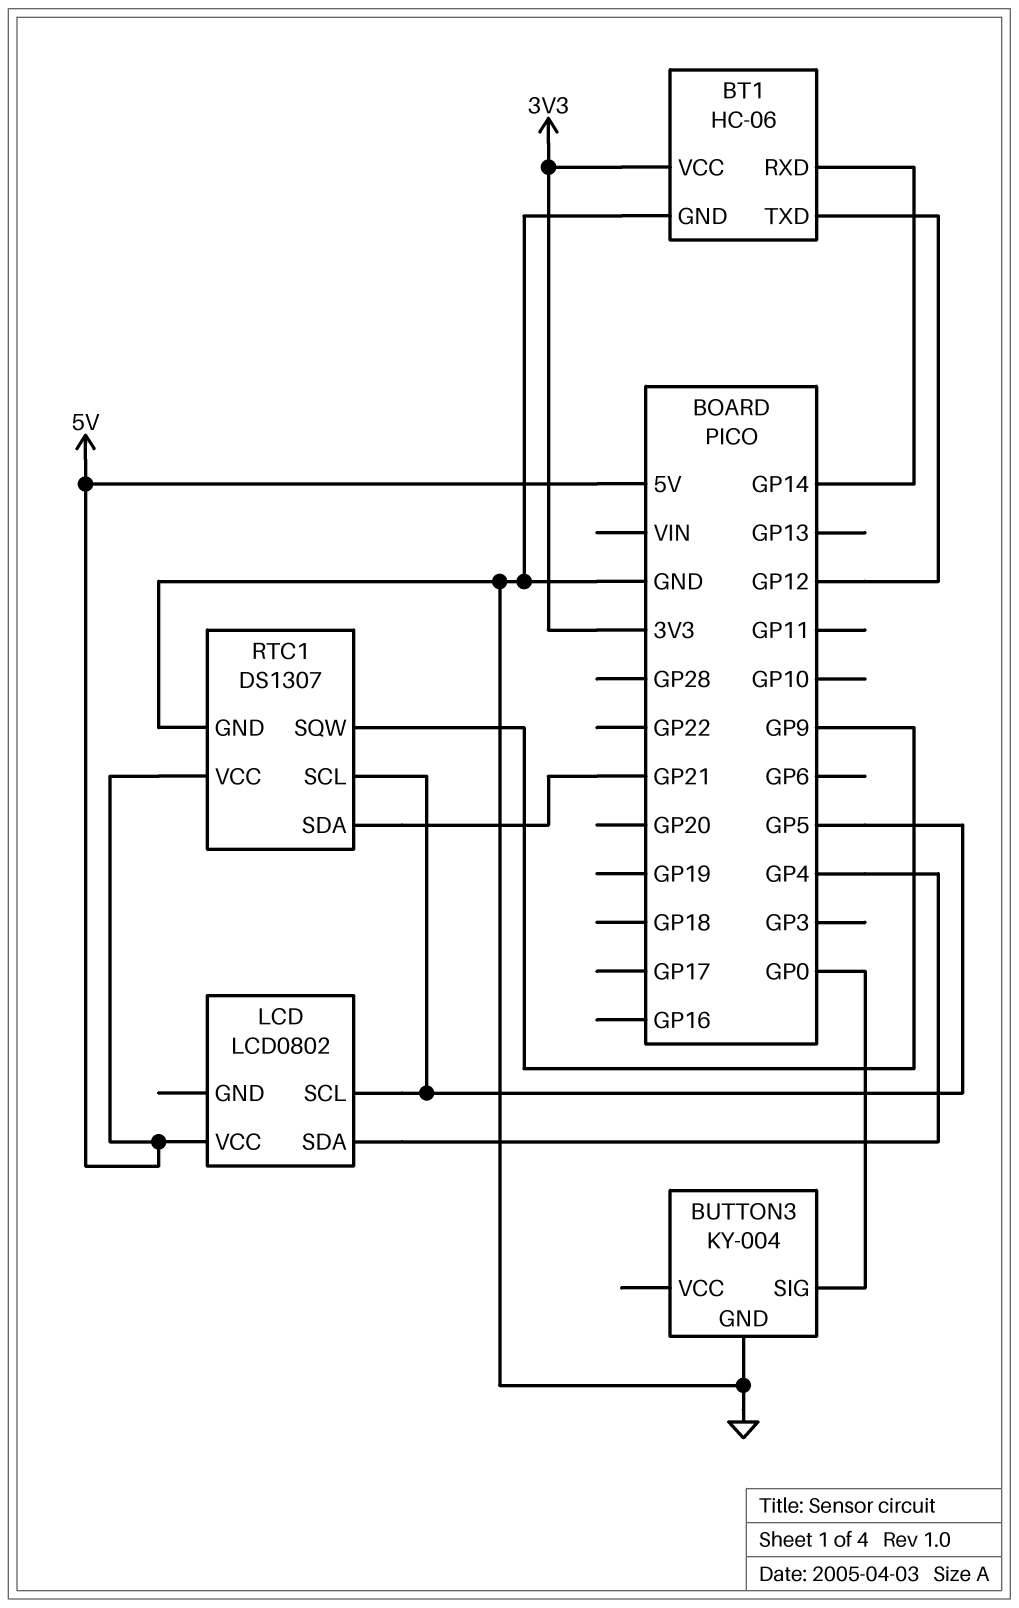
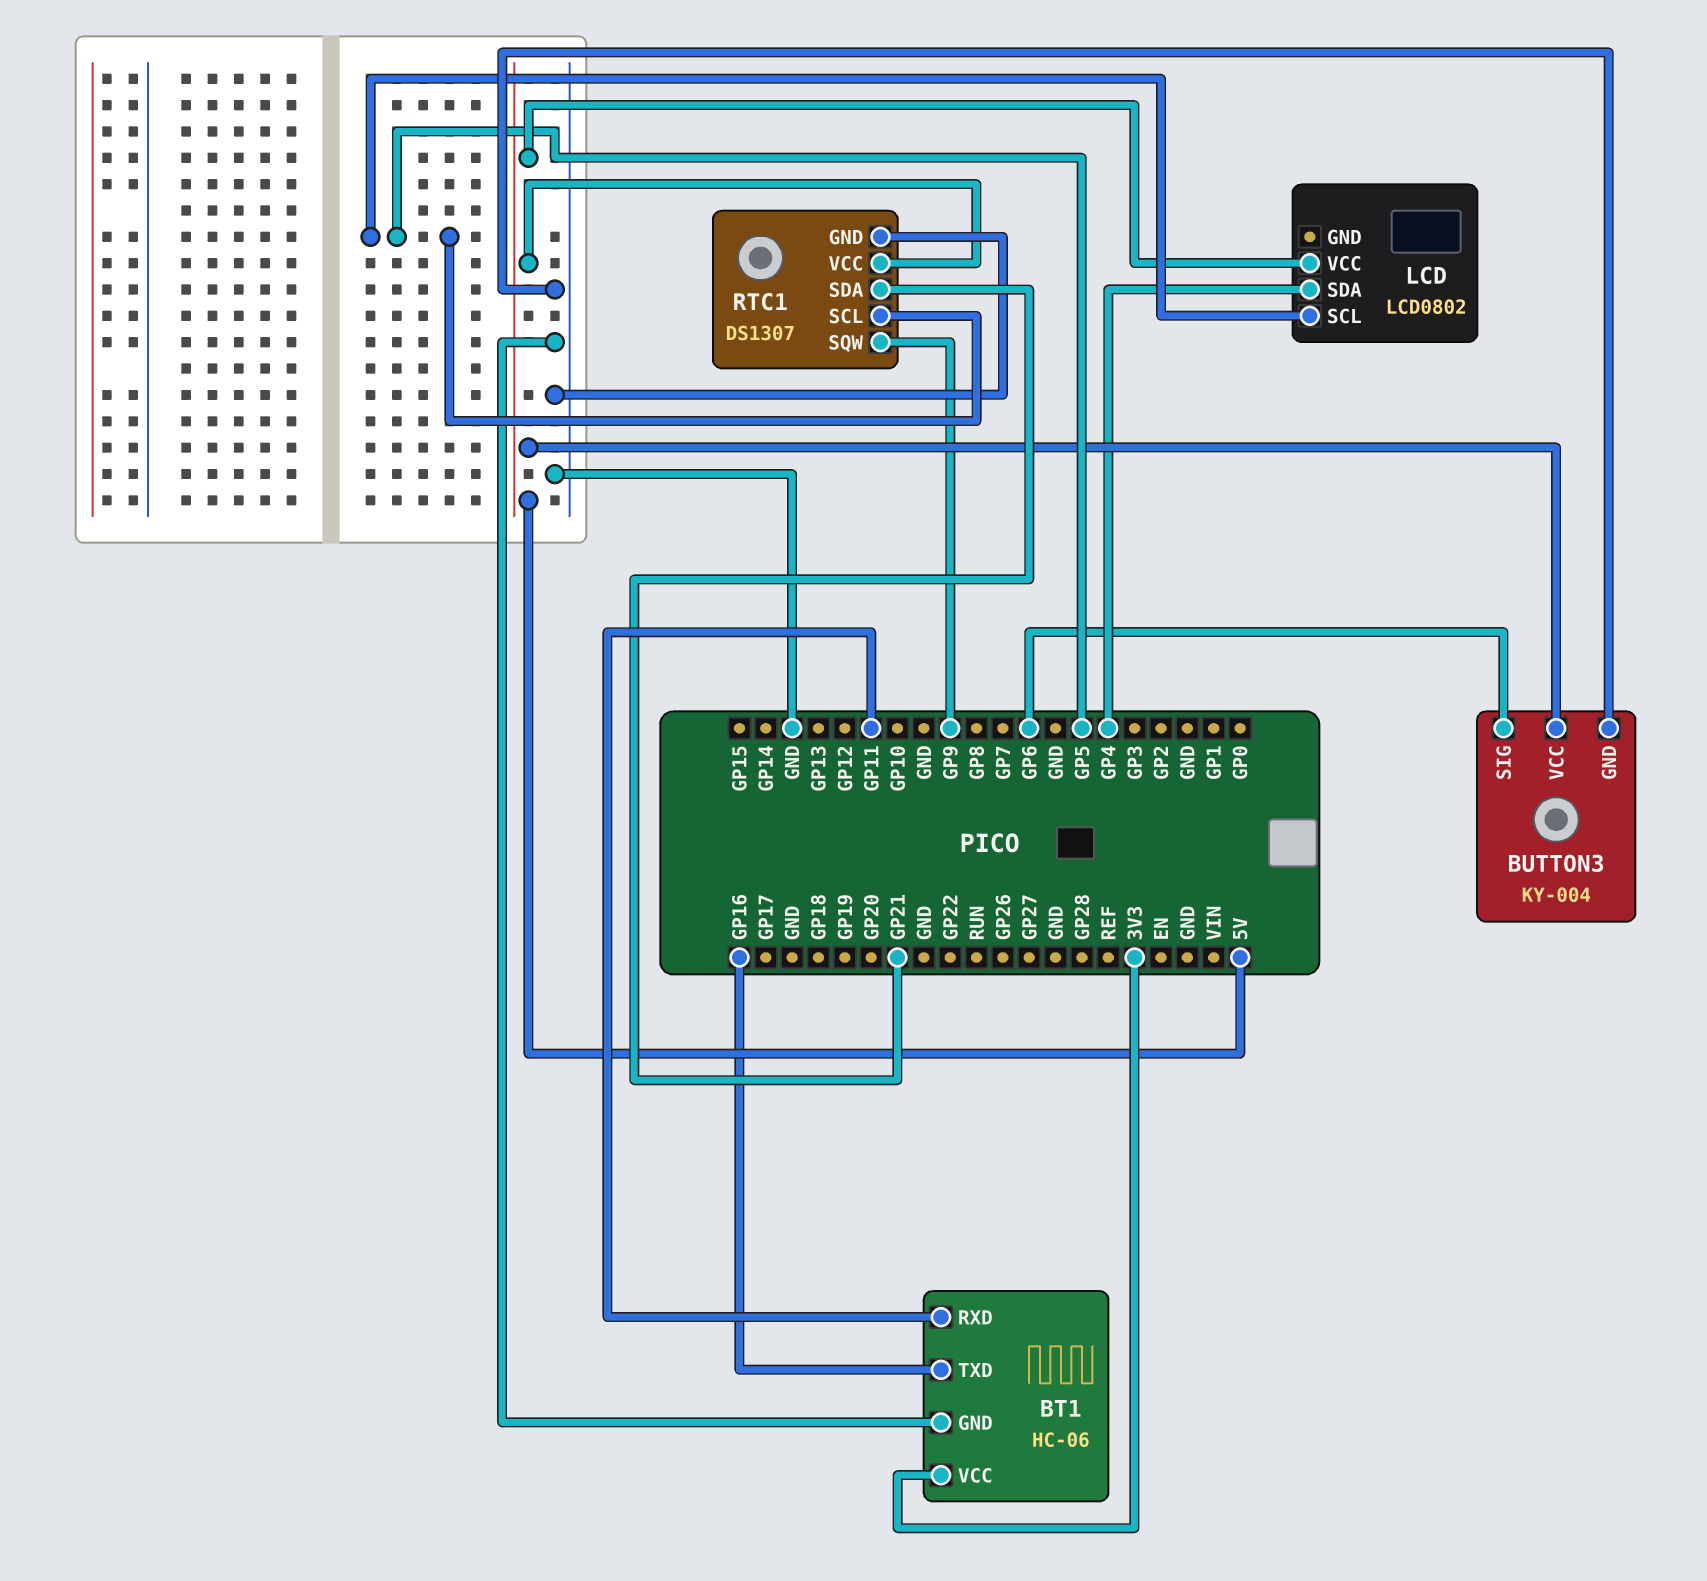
BT1 pin RXD: GP14 -> GP11
BT1 pin TXD: GP12 -> GP16
BUTTON3 pin SIG: GP0 -> GP6
BUTTON3 pin VCC: none -> 5V

